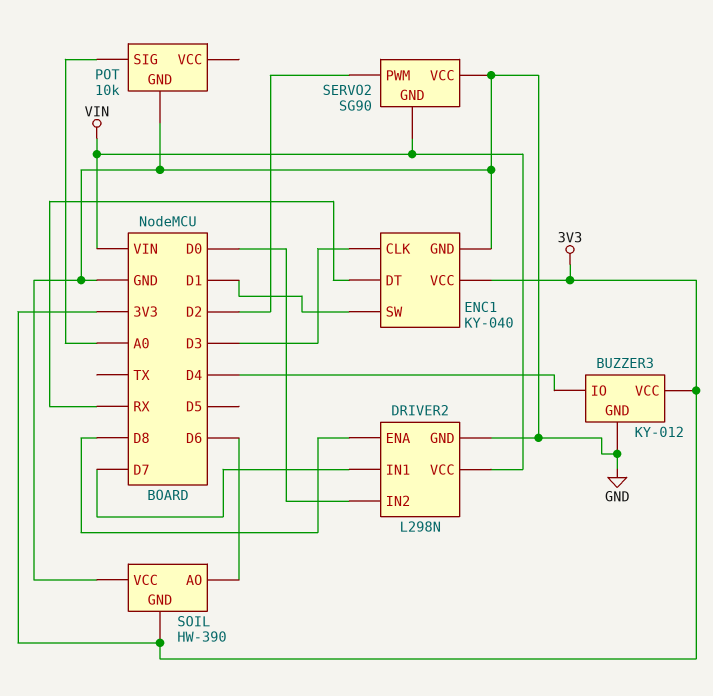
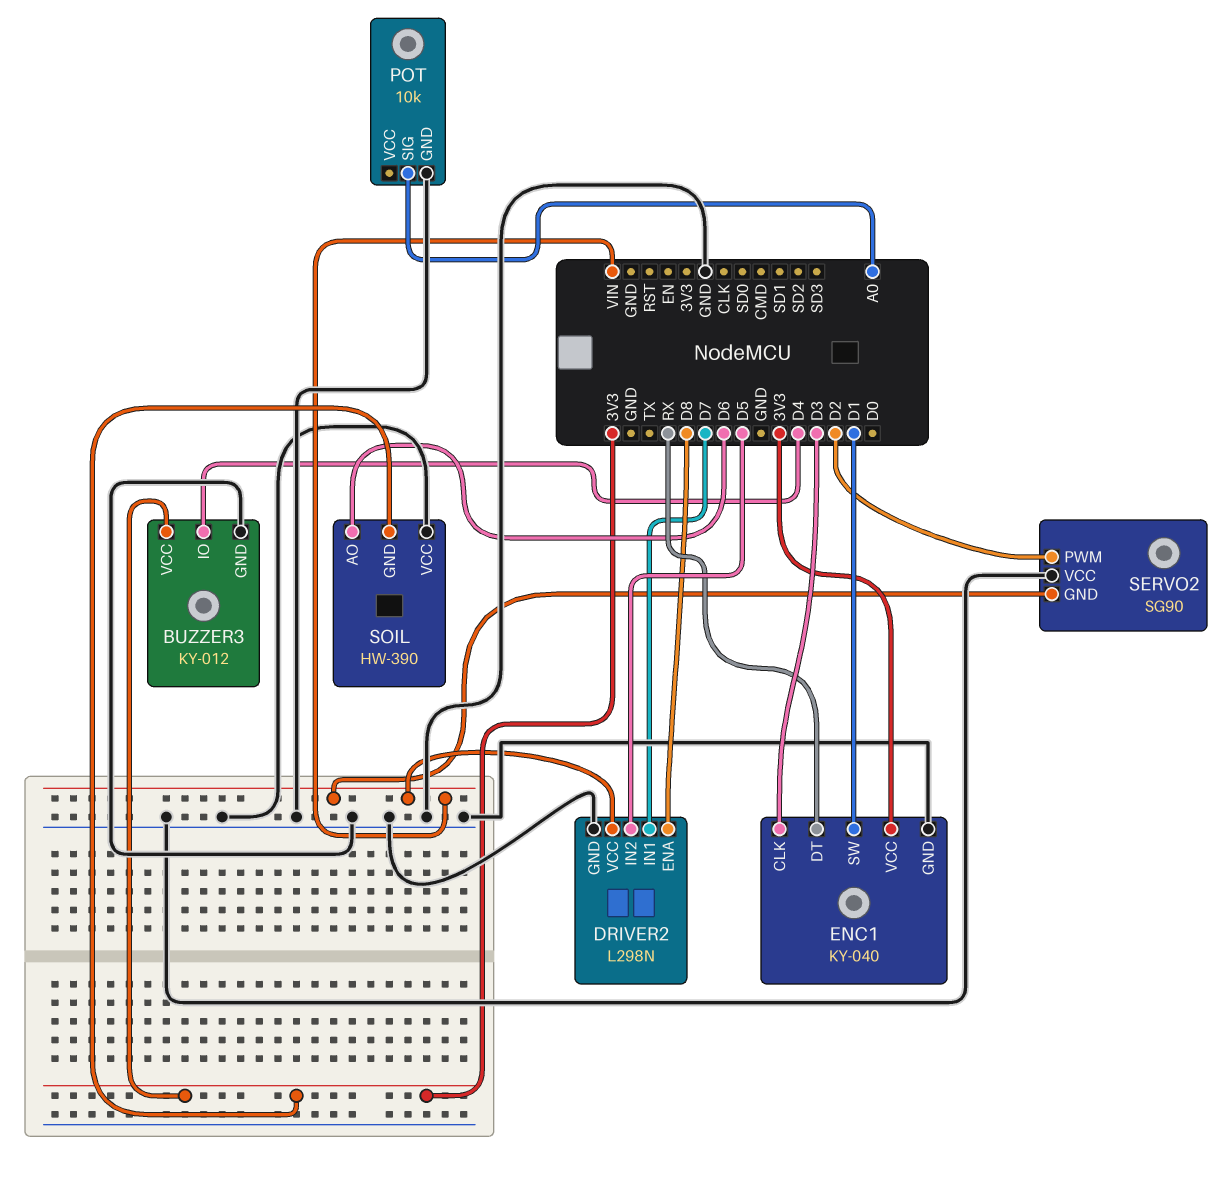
DRIVER2 pin IN2: D0 -> D5

